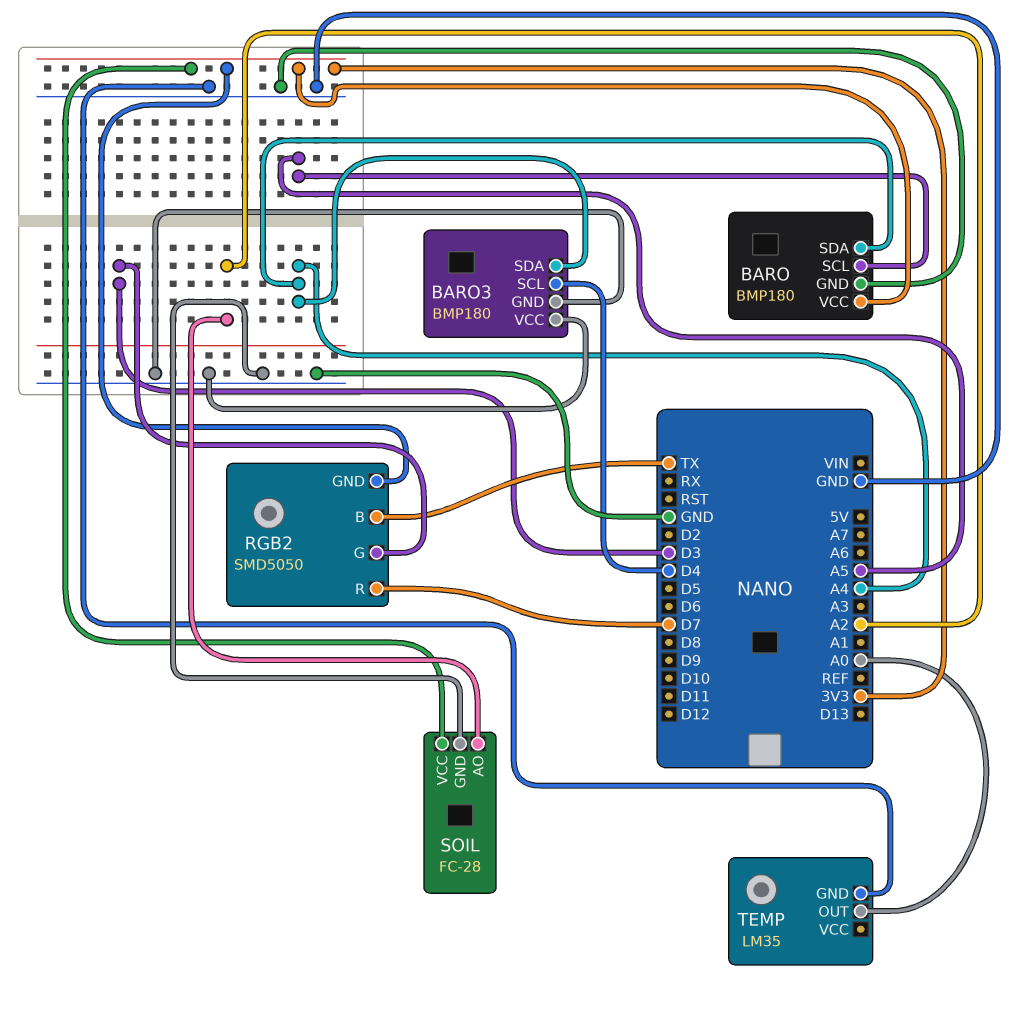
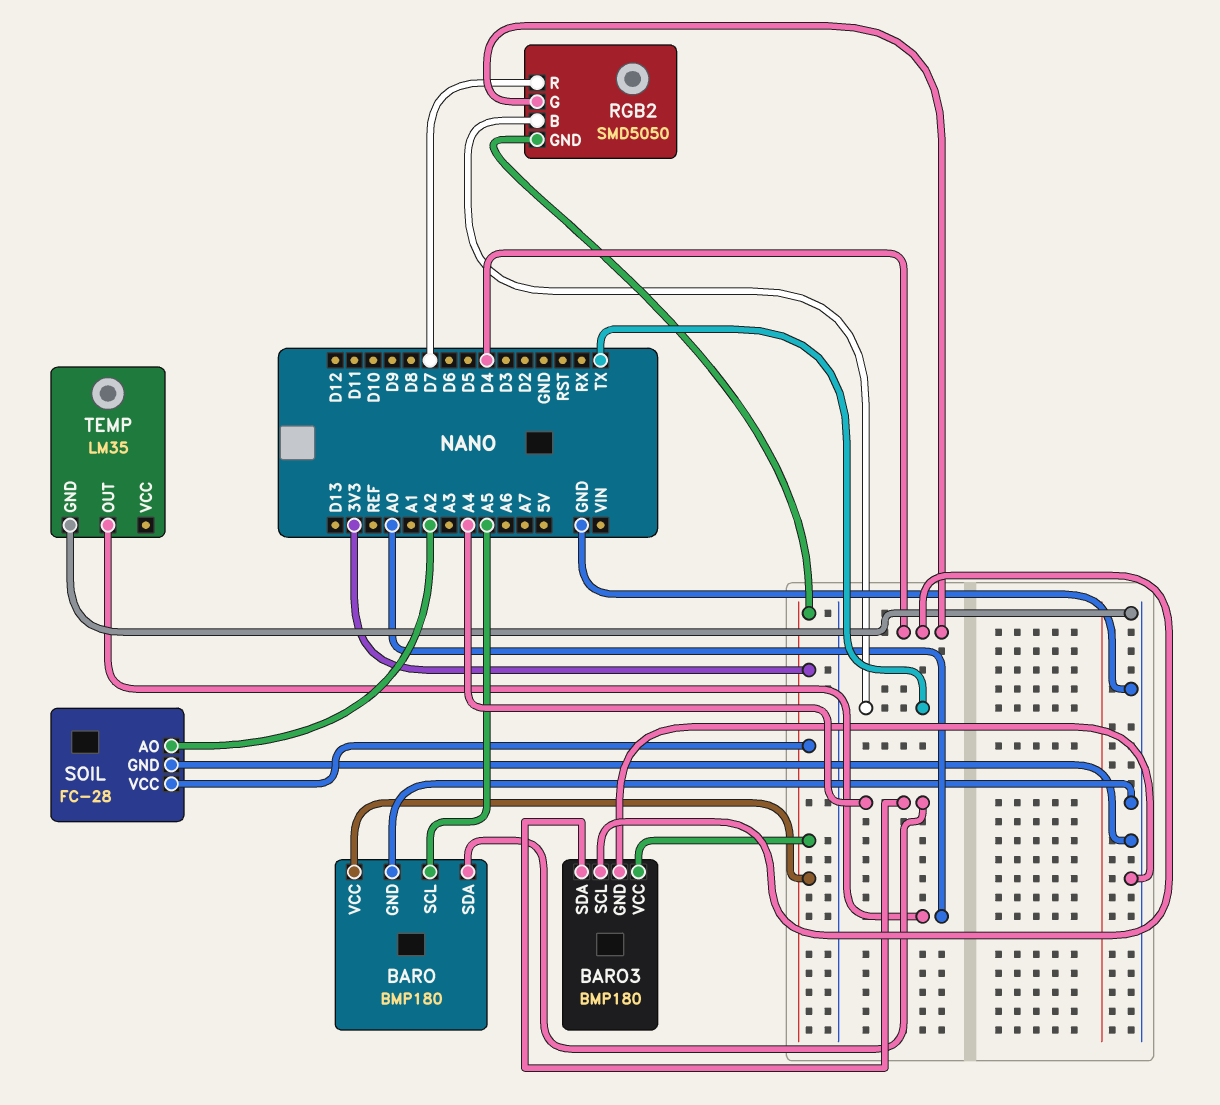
BARO3 pin VCC: GND -> 3V3
RGB2 pin G: D3 -> D4

